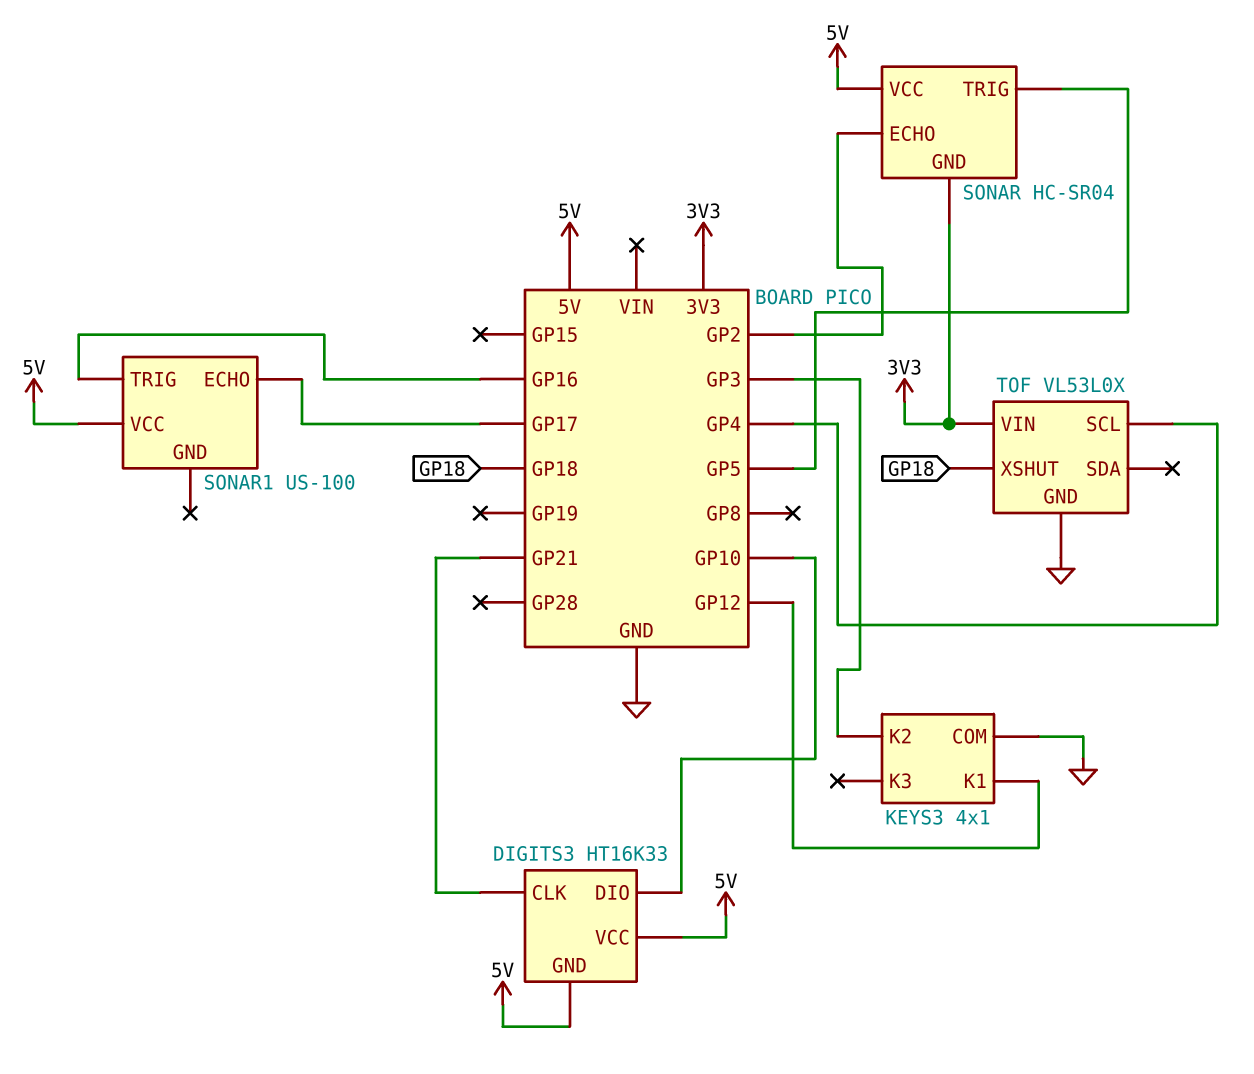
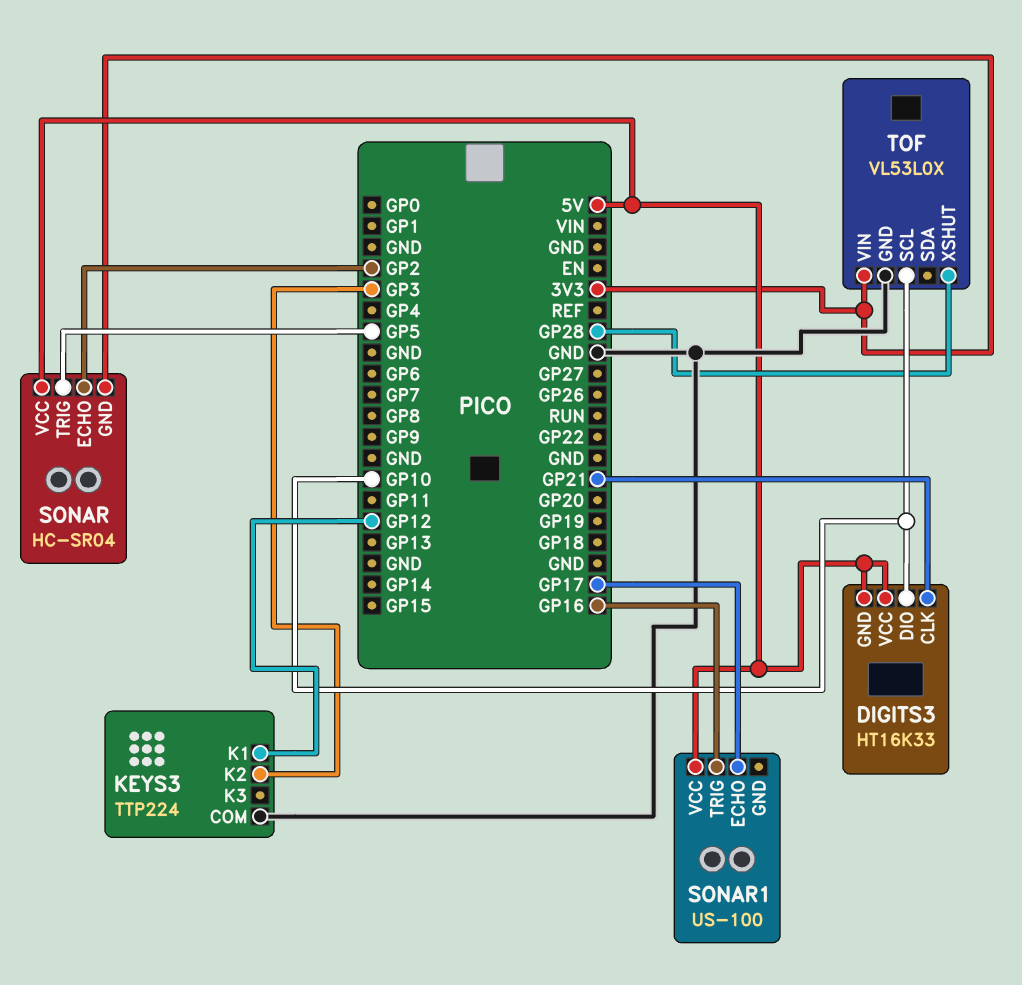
KEYS3: 4x1 -> TTP224
TOF pin SCL: GP4 -> GP10
TOF pin XSHUT: GP18 -> GP28

